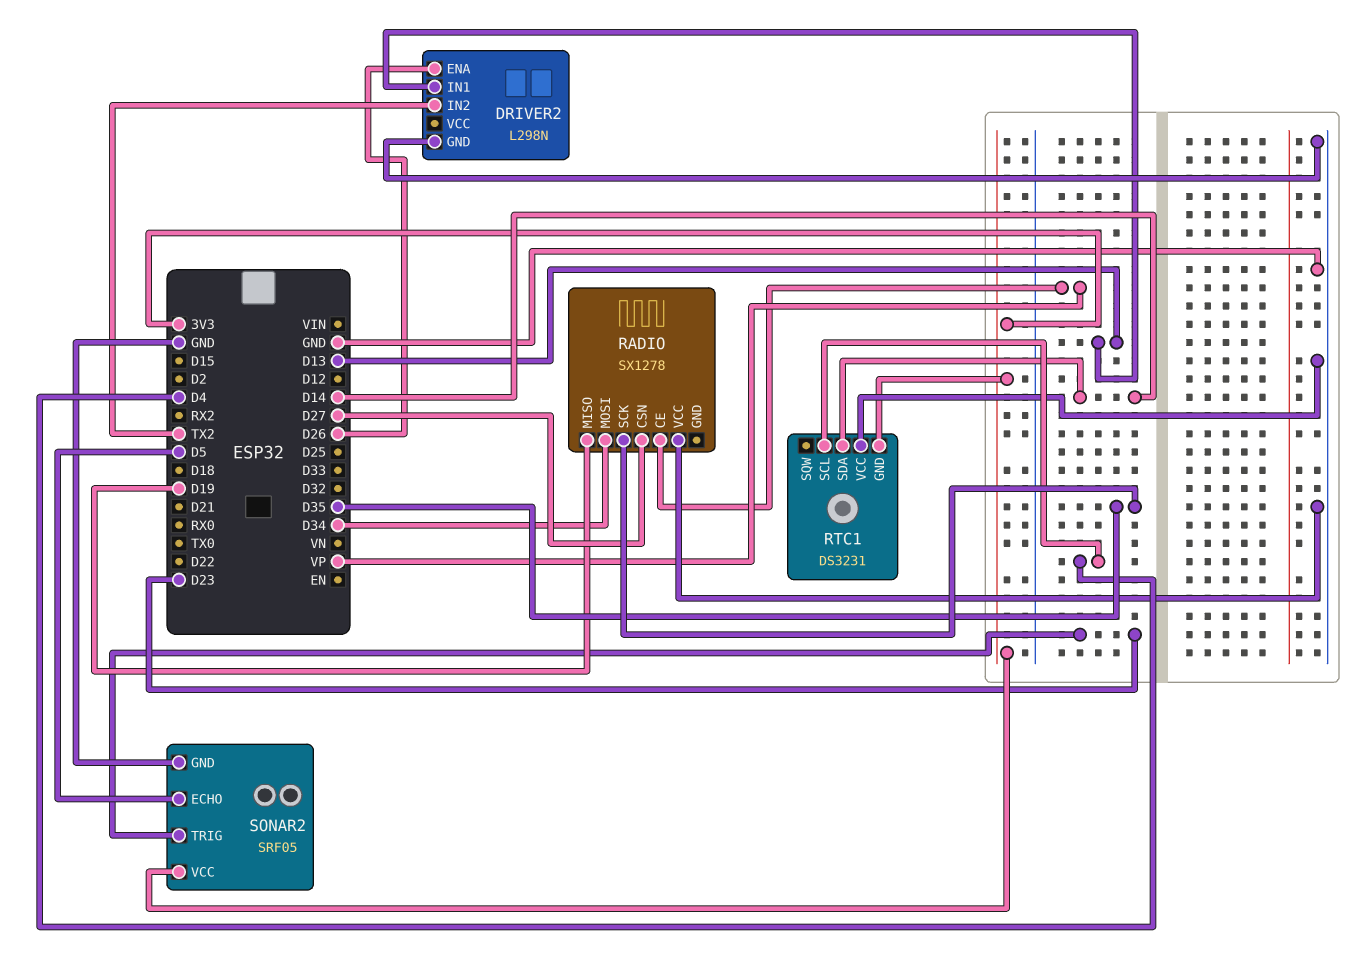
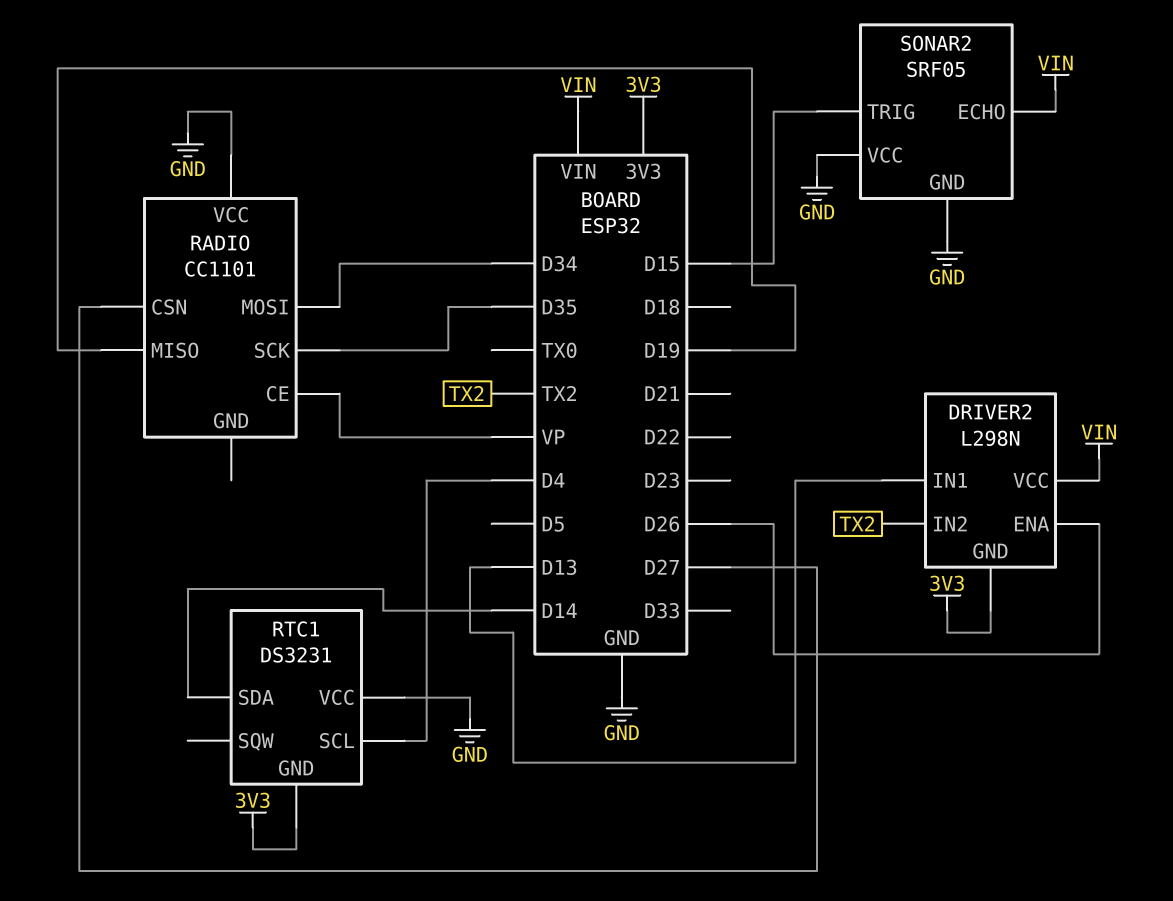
DRIVER2 pin GND: GND -> 3V3
DRIVER2 pin VCC: none -> VIN
RADIO: SX1278 -> CC1101
SONAR2 pin ECHO: D5 -> VIN
SONAR2 pin TRIG: D23 -> D15
SONAR2 pin VCC: 3V3 -> GND

